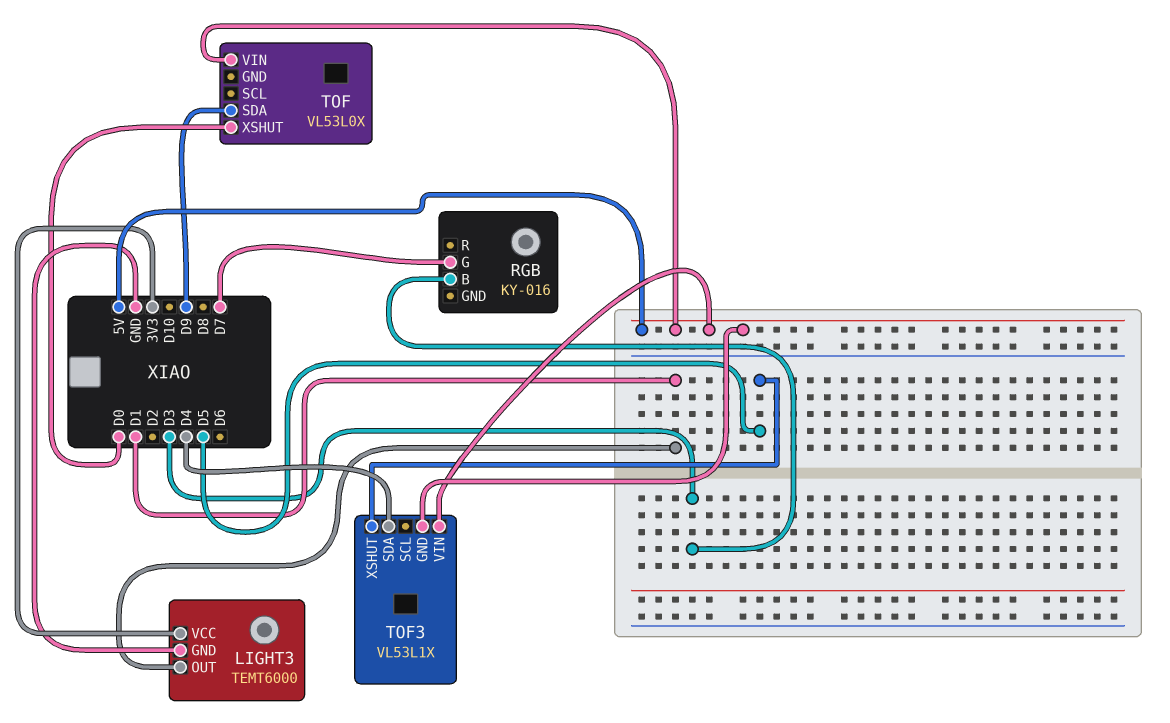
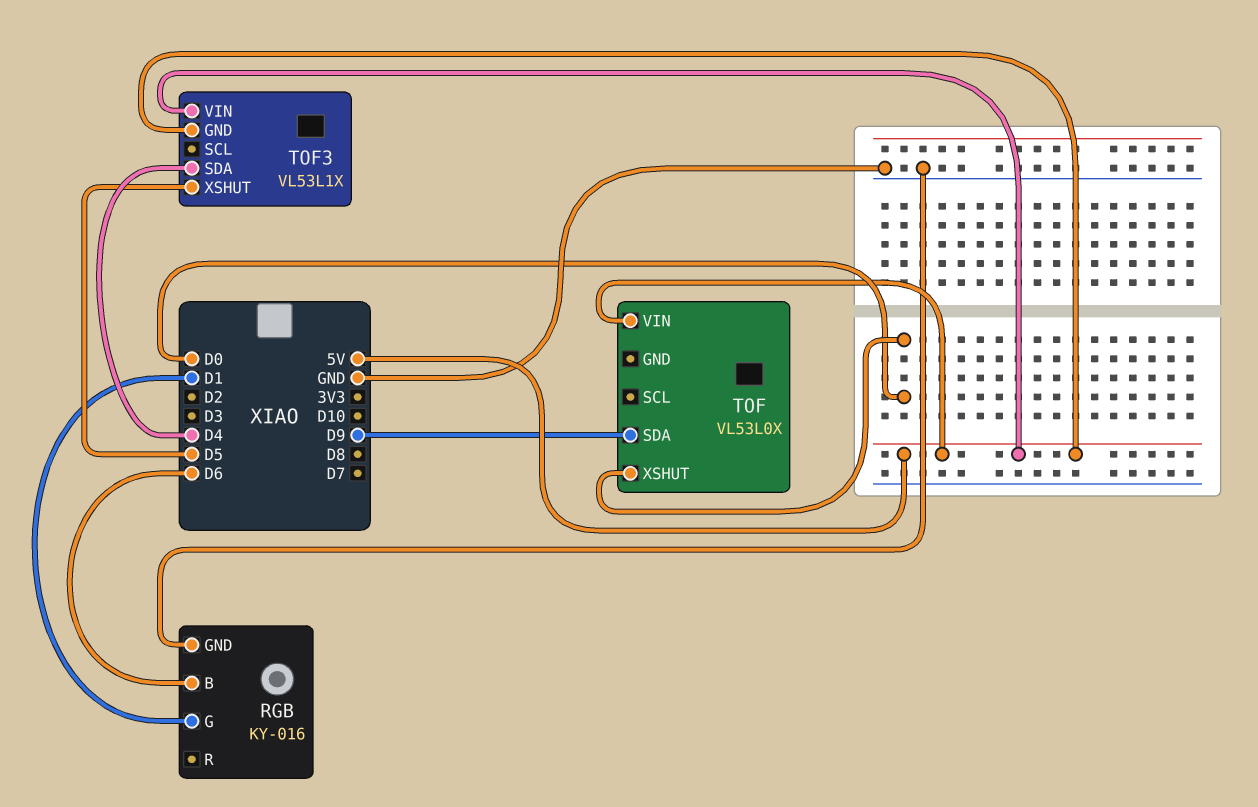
LIGHT3: TEMT6000 -> none
LIGHT3 pin GND: GND -> none
LIGHT3 pin OUT: D1 -> none
LIGHT3 pin VCC: 3V3 -> none
RGB pin B: D3 -> D6
RGB pin G: D7 -> D1
RGB pin GND: none -> GND

